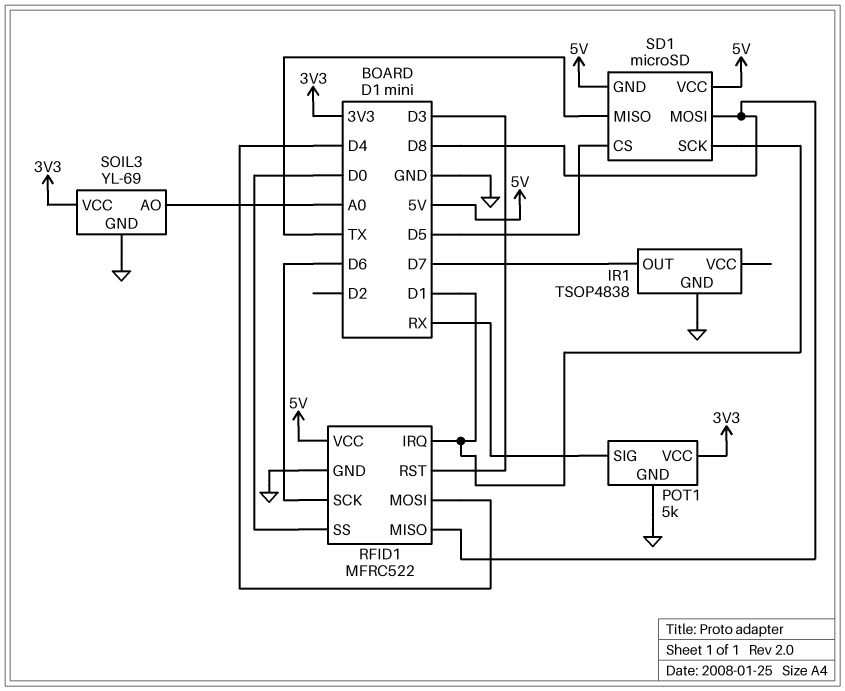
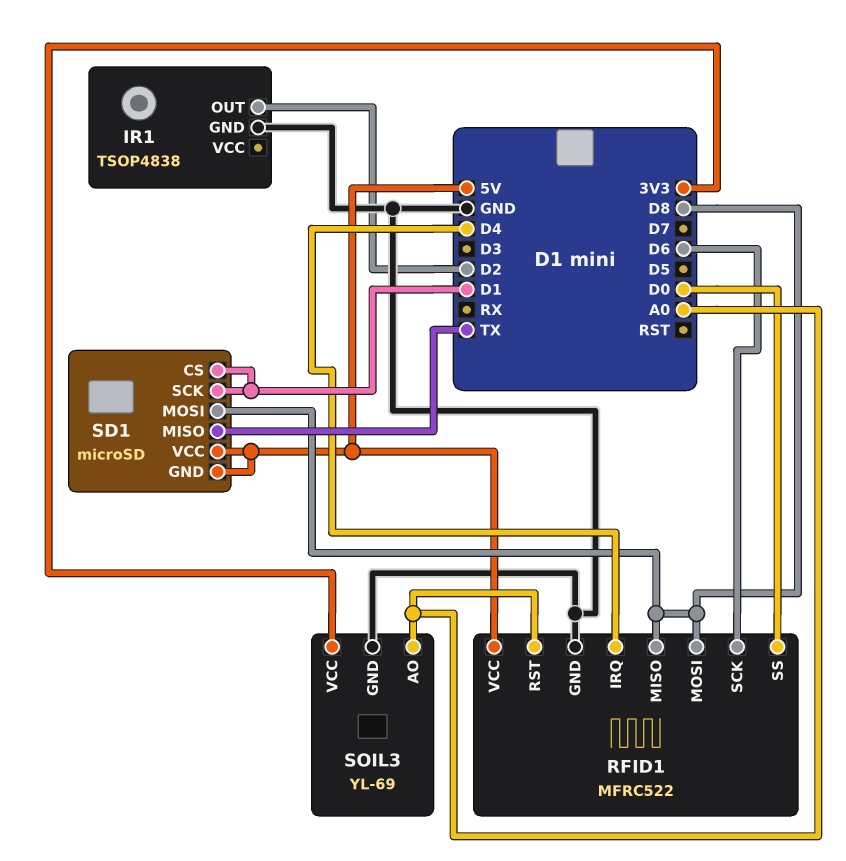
IR1 pin OUT: D7 -> D2
POT1: 5k -> none
POT1 pin GND: GND -> none
POT1 pin SIG: RX -> none
POT1 pin VCC: 3V3 -> none
RFID1 pin IRQ: D1 -> D4
RFID1 pin MOSI: D4 -> D8
RFID1 pin RST: D3 -> A0
SD1 pin CS: D5 -> D1

